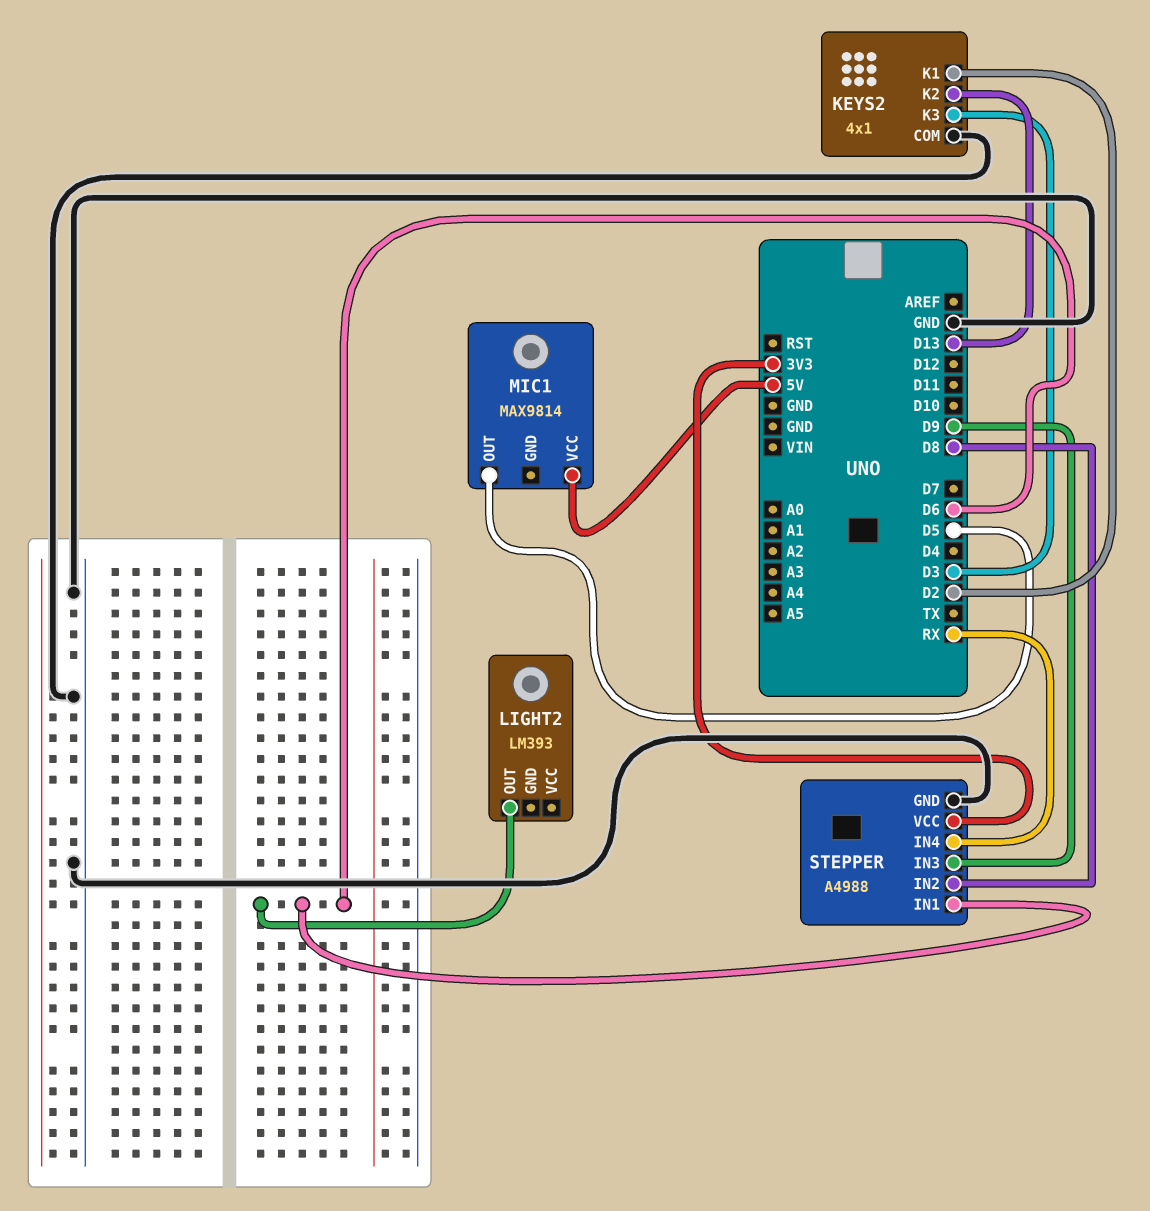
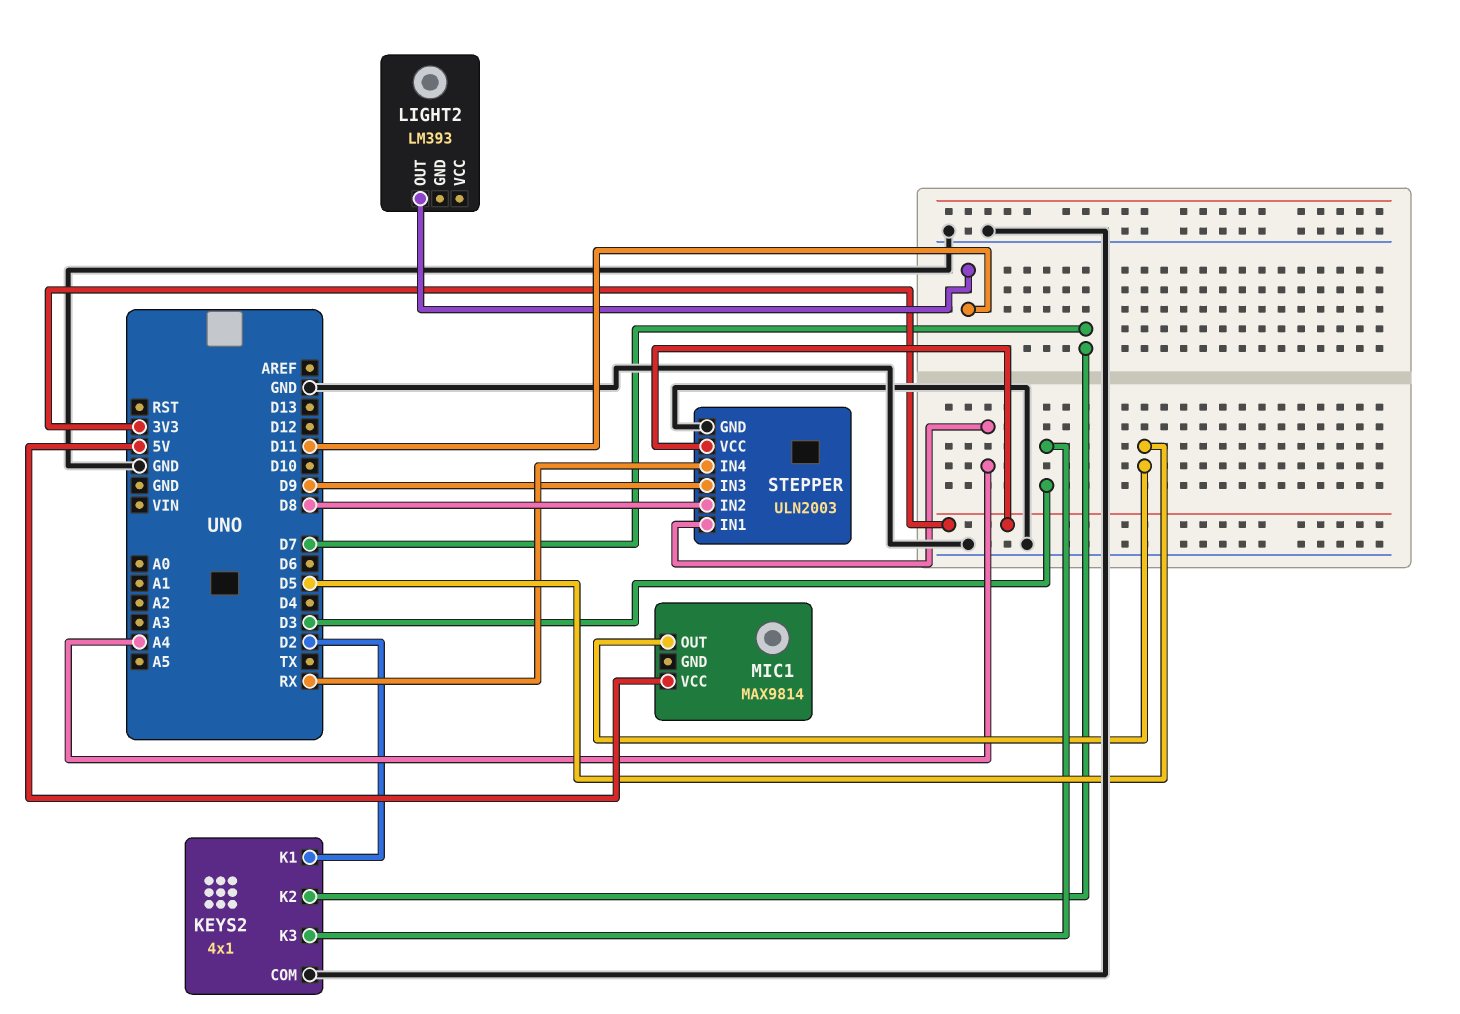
KEYS2 pin K2: D13 -> D7
LIGHT2 pin OUT: D6 -> D11
STEPPER: A4988 -> ULN2003
STEPPER pin IN1: D6 -> A4

